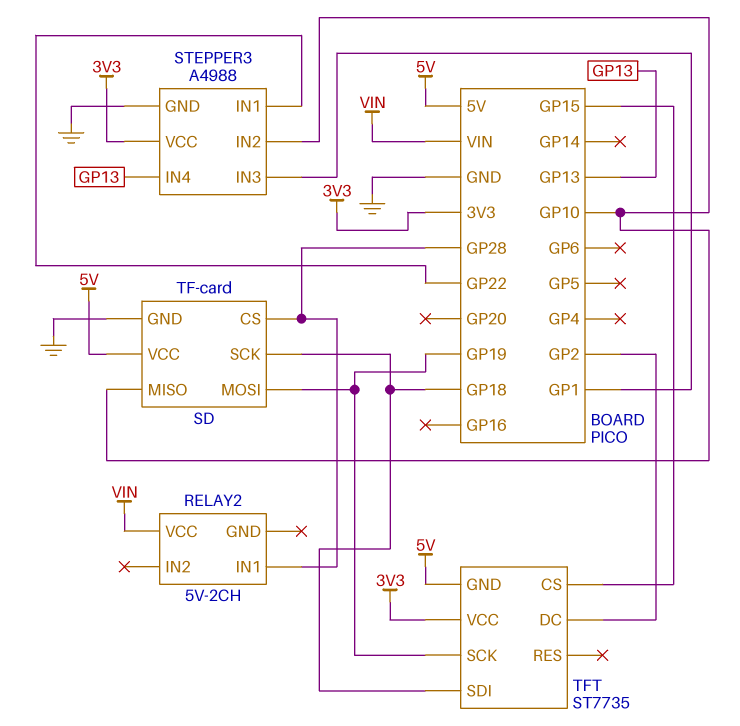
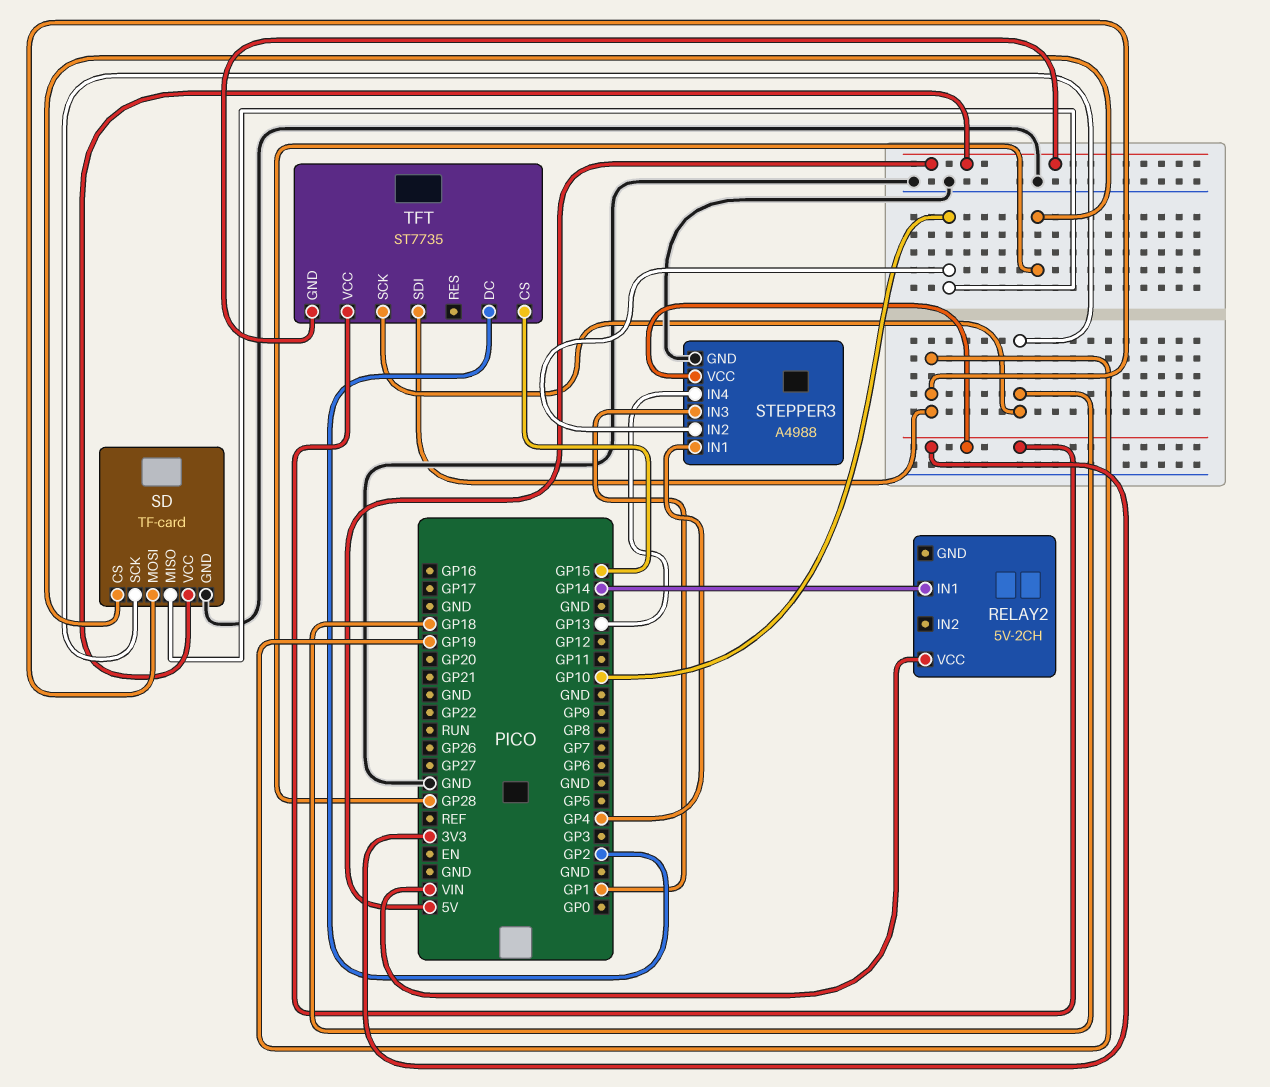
RELAY2 pin IN1: GP28 -> GP14
STEPPER3 pin IN1: GP22 -> GP4
TFT pin SCK: GP19 -> GP18
TFT pin SDI: GP18 -> GP19

